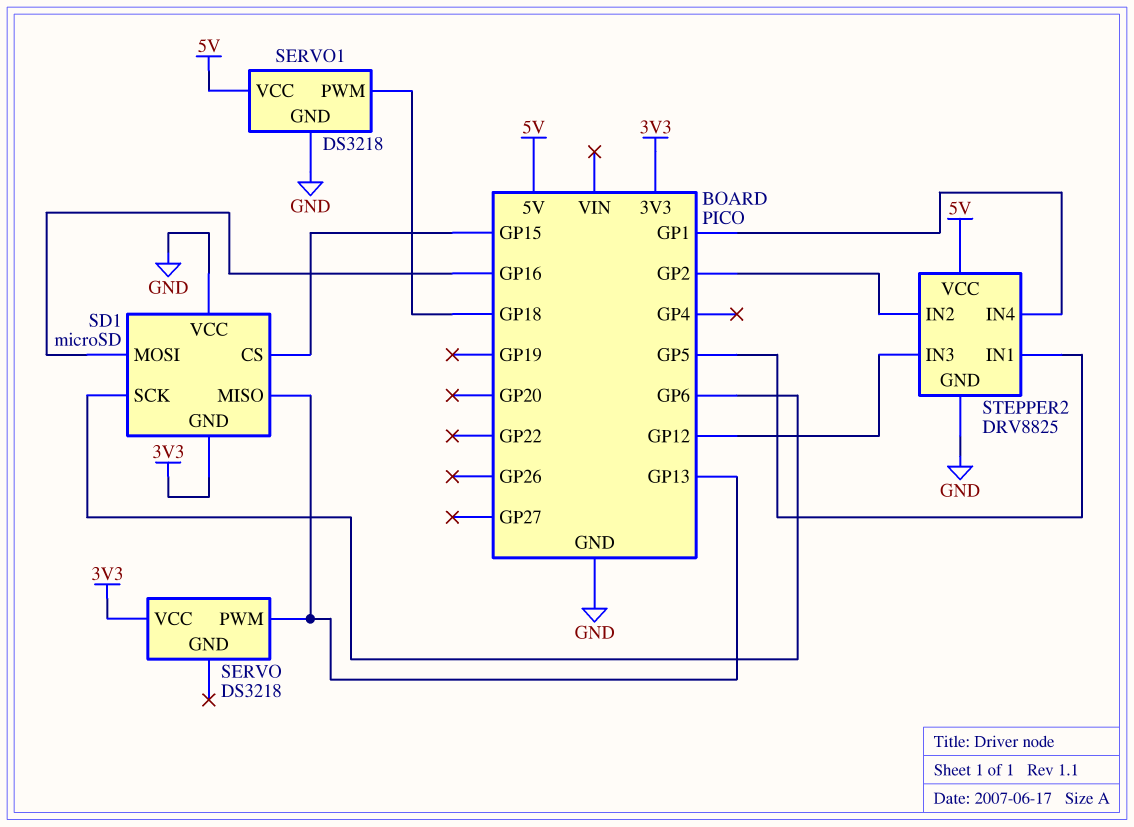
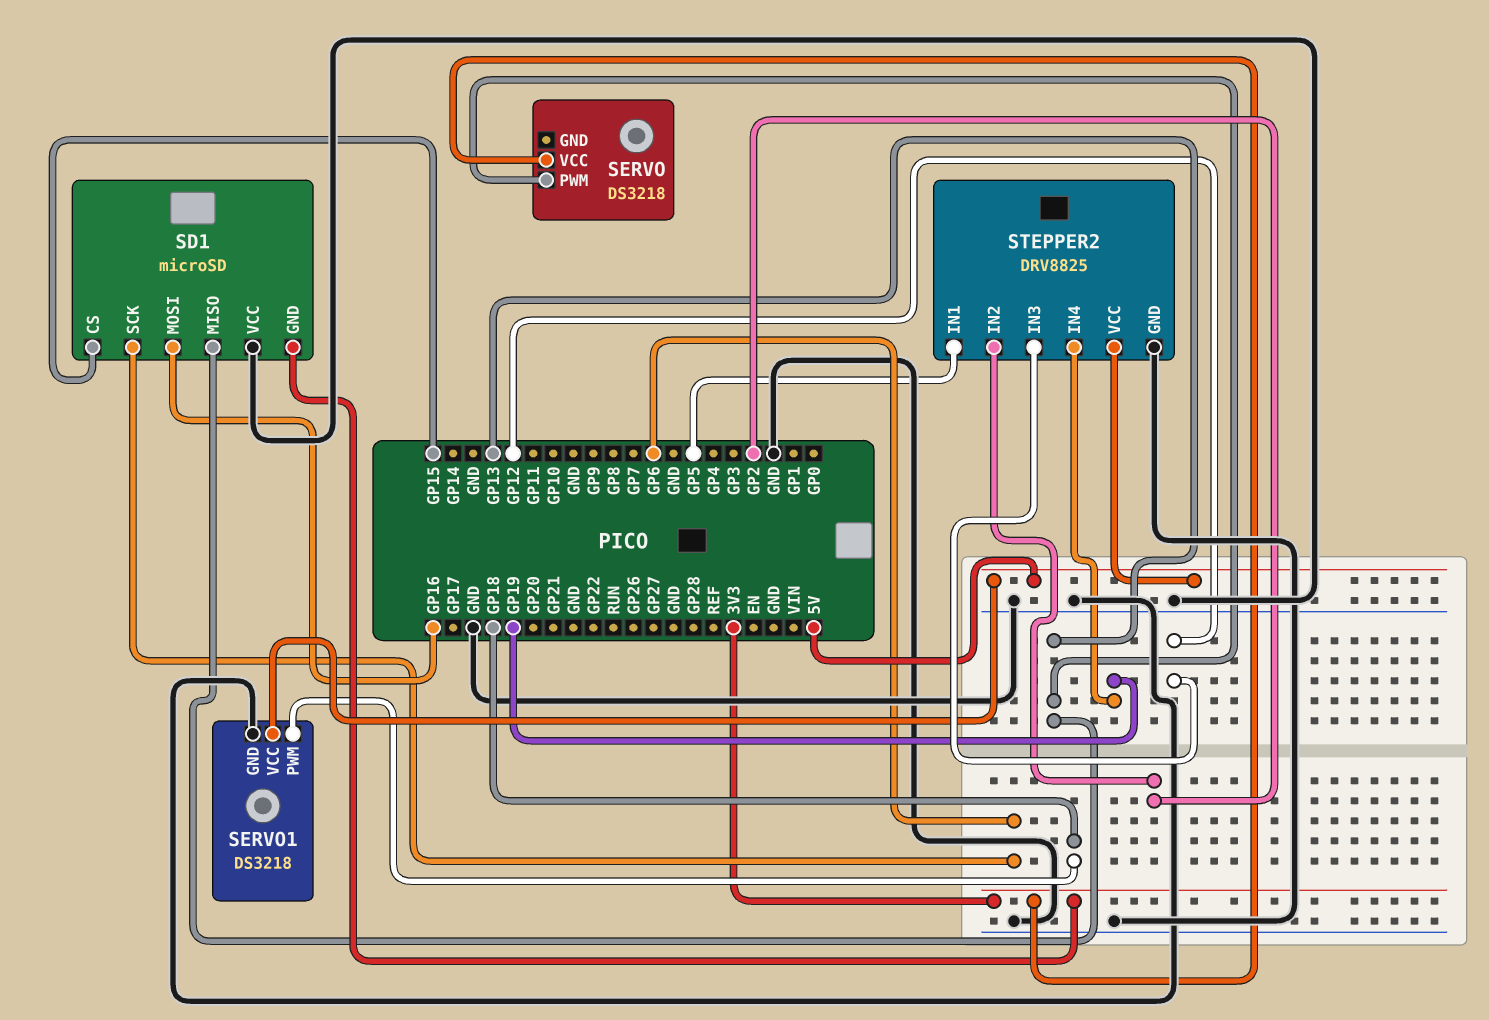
STEPPER2 pin IN4: GP1 -> GP19

